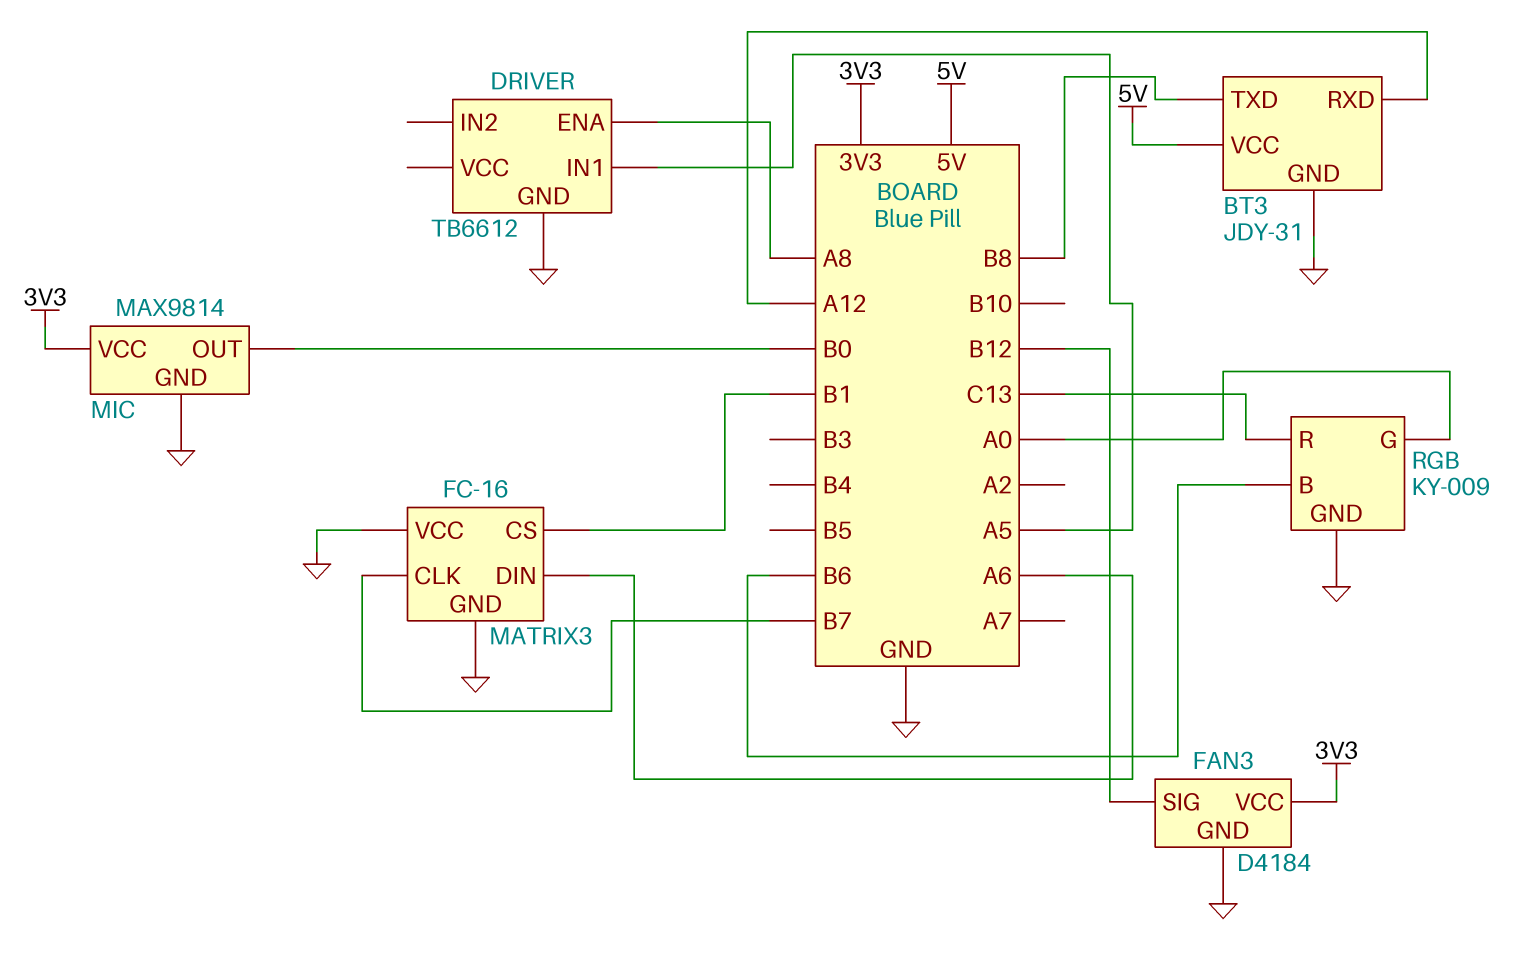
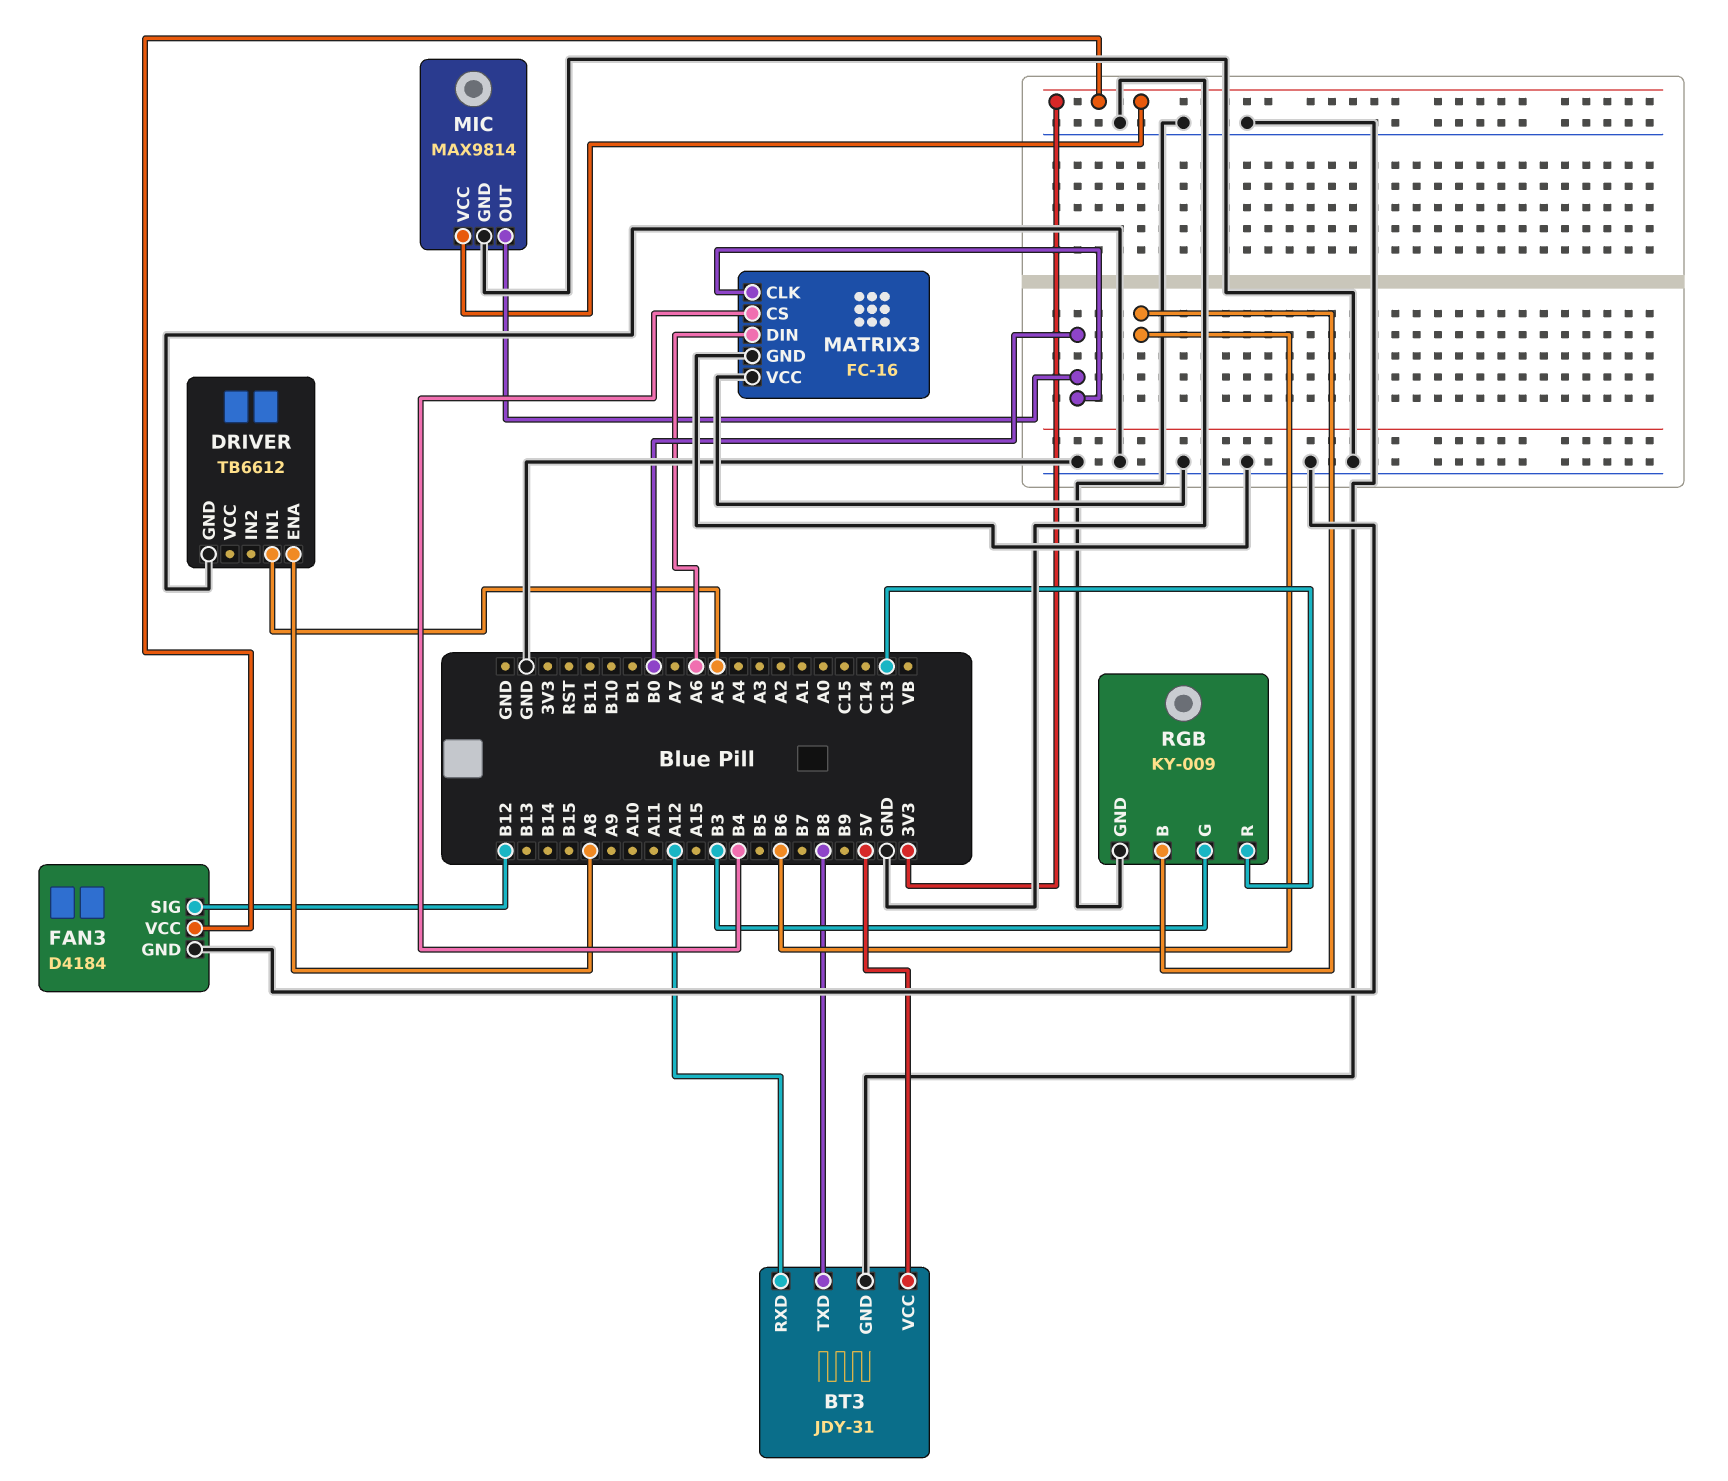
MATRIX3 pin CLK: B7 -> B0
MATRIX3 pin CS: B1 -> B4
RGB pin G: A0 -> B3

